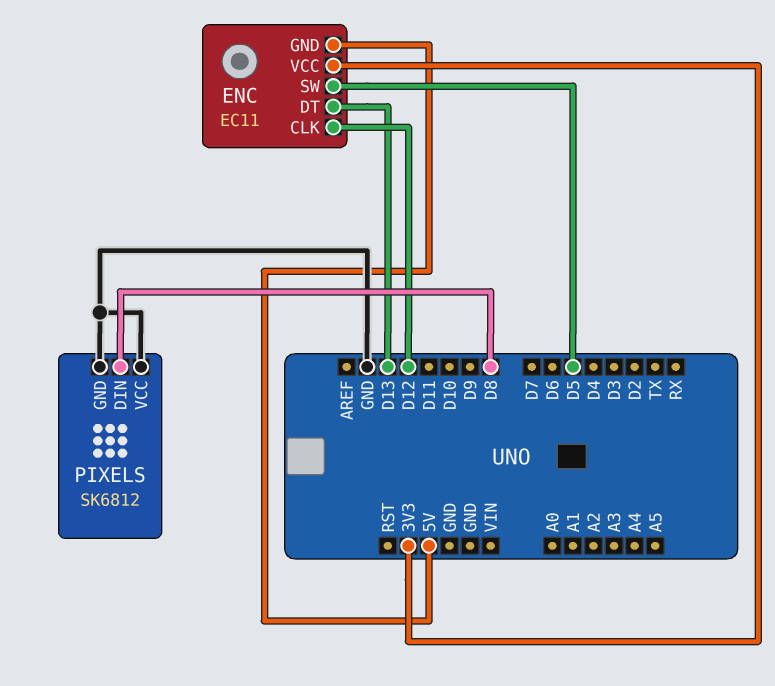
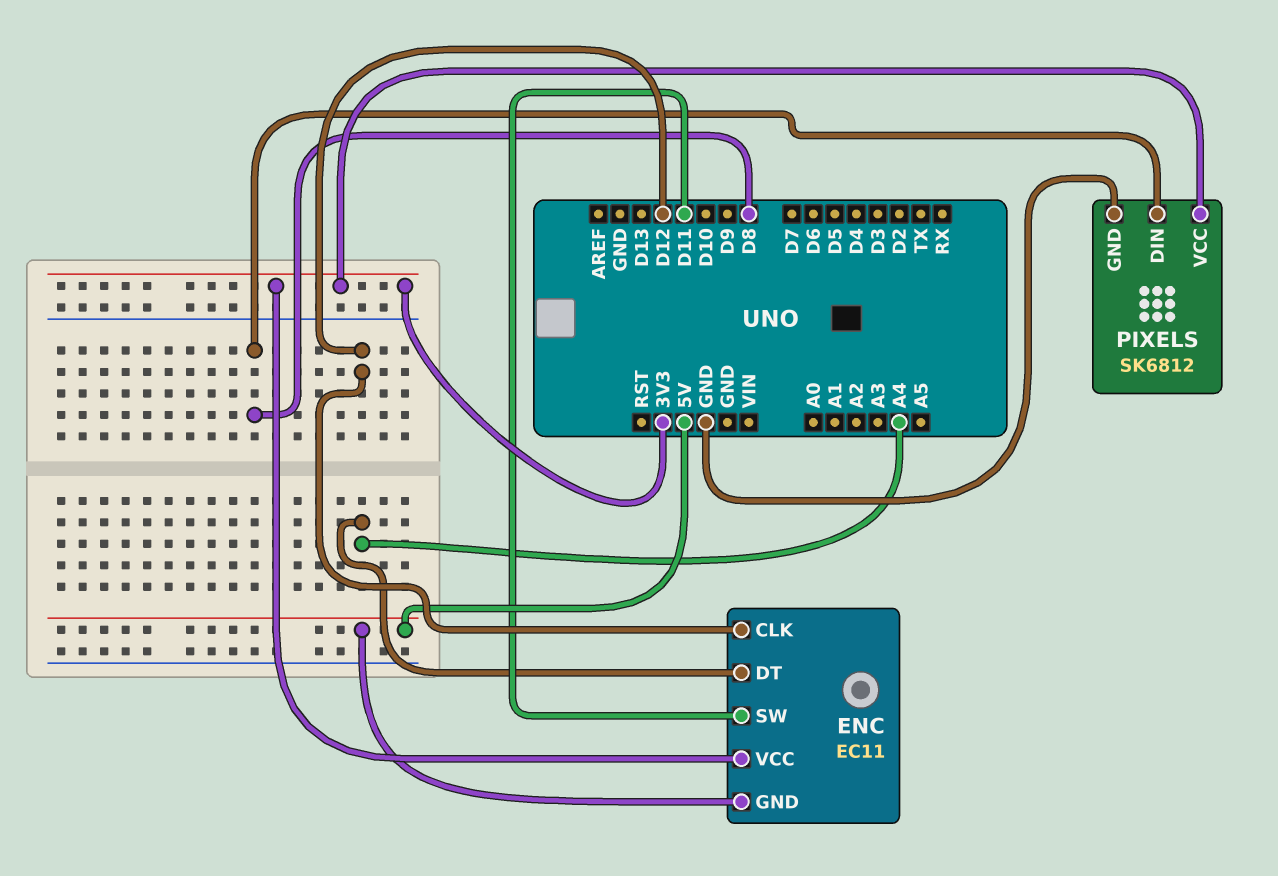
ENC pin DT: D13 -> A4
ENC pin SW: D5 -> D11
PIXELS pin VCC: GND -> 3V3

